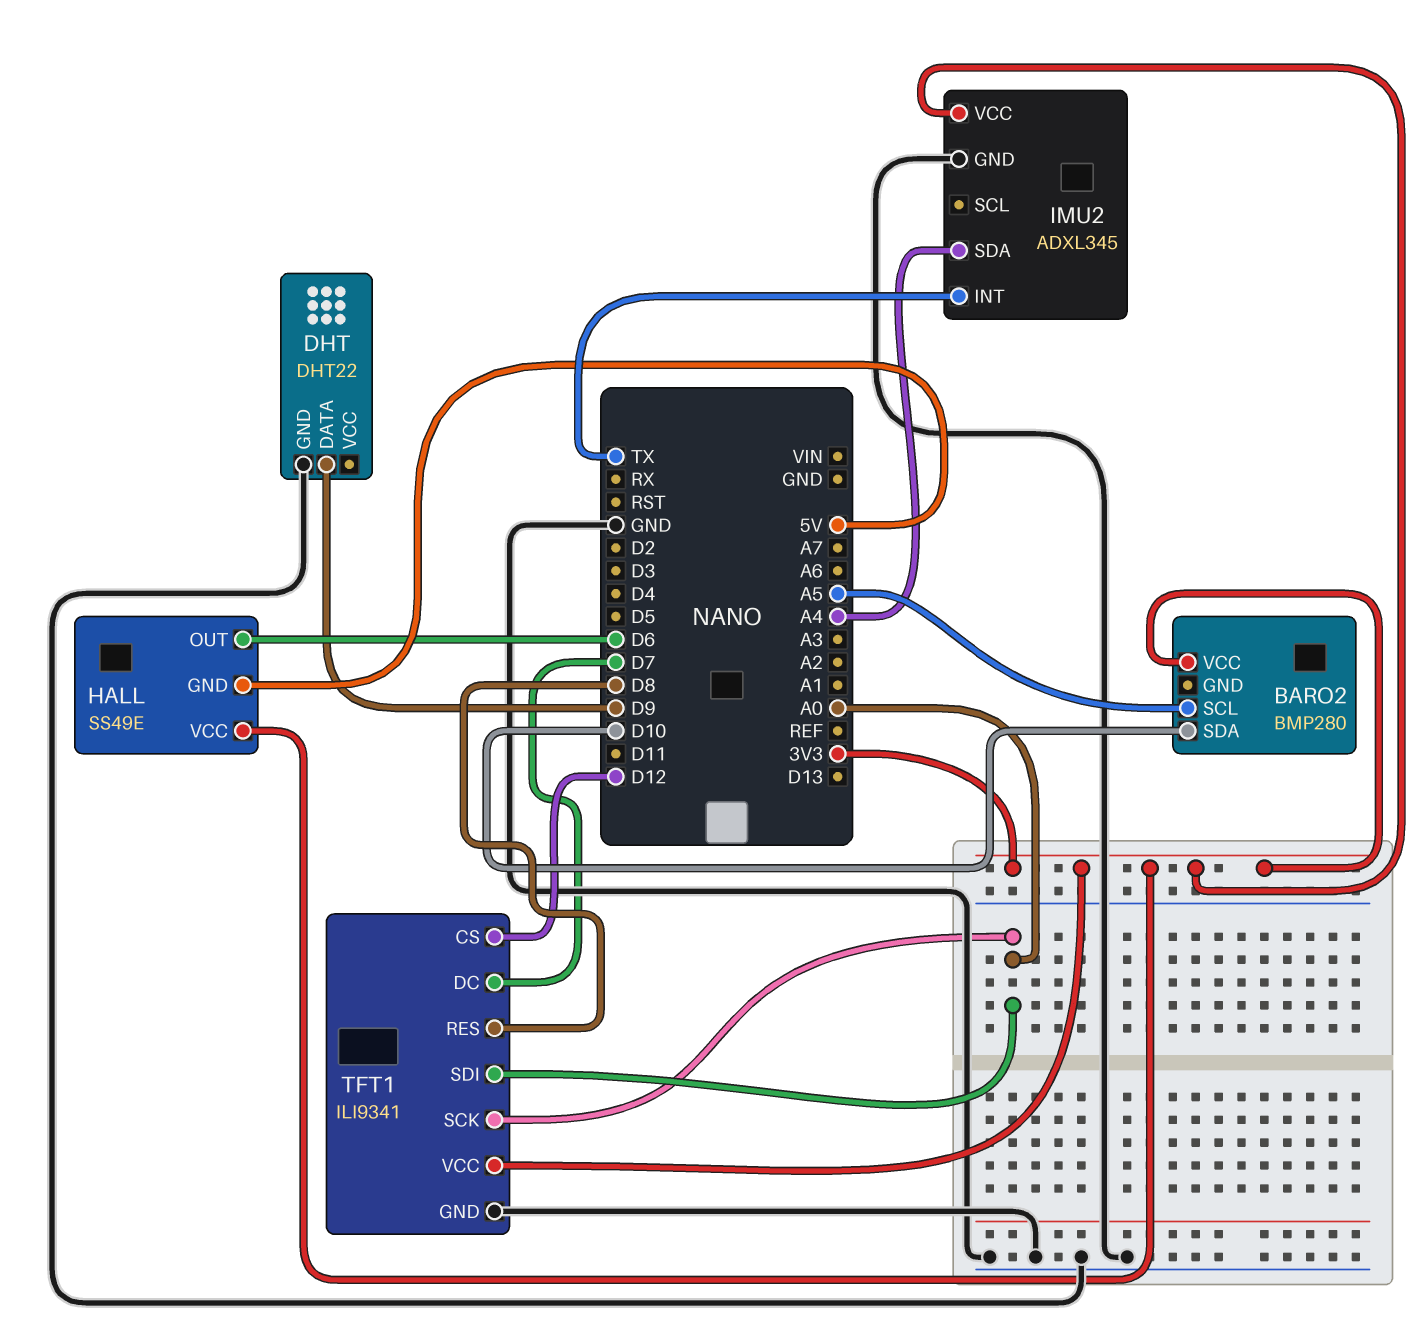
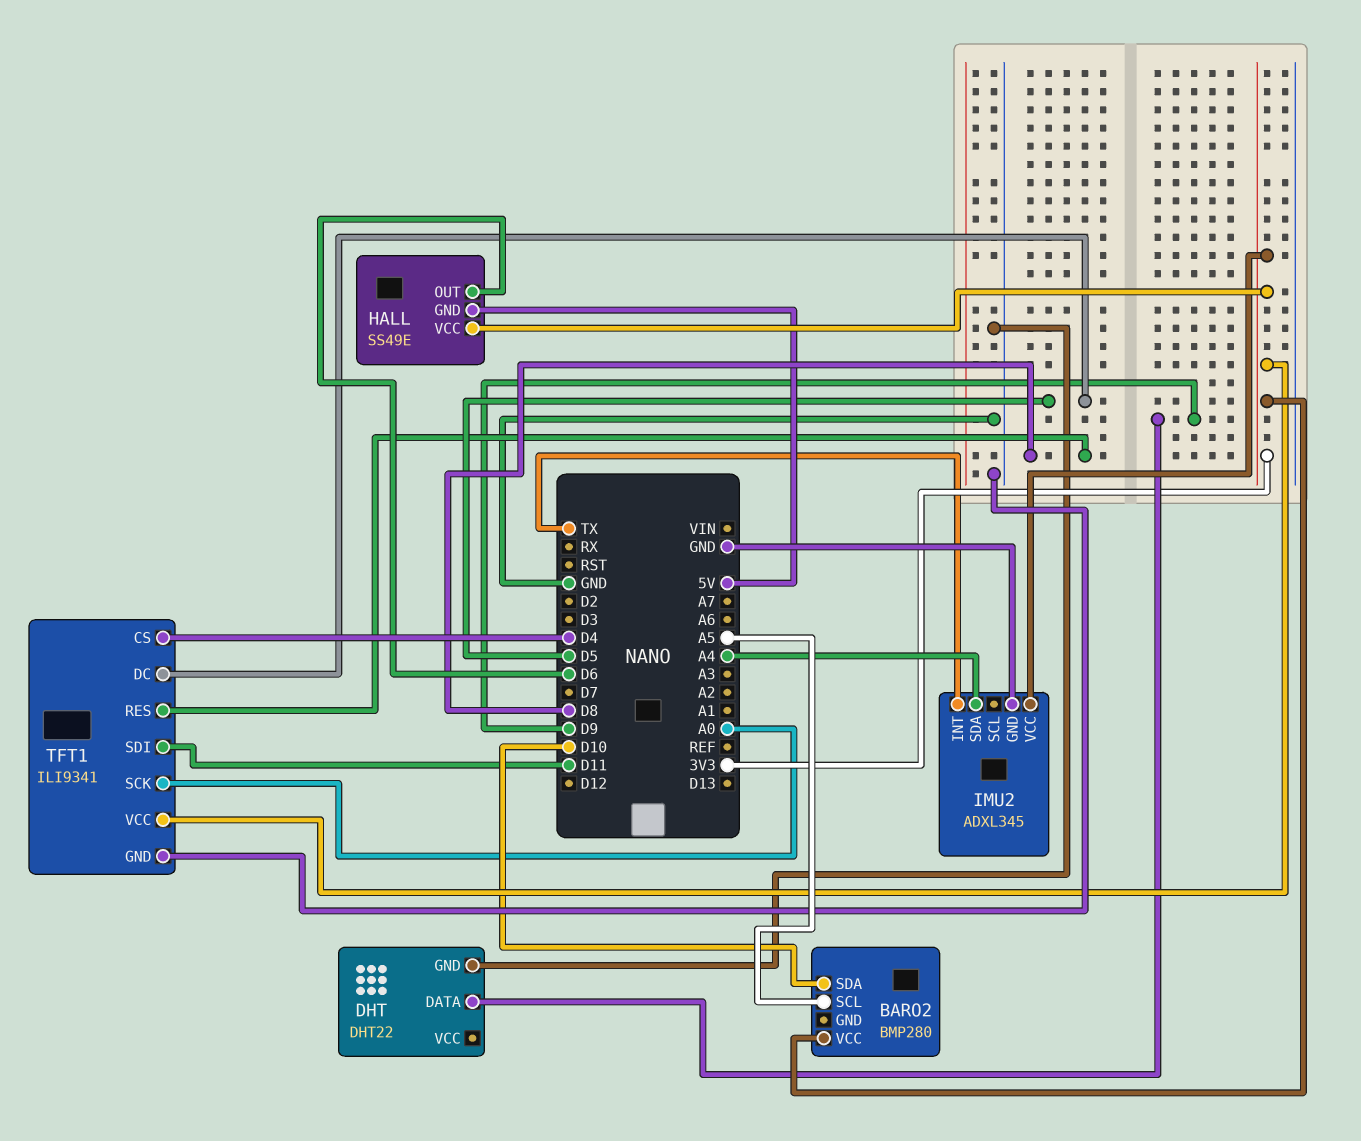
TFT1 pin CS: D12 -> D4
TFT1 pin DC: D7 -> D5
TFT1 pin SDI: A0 -> D11

